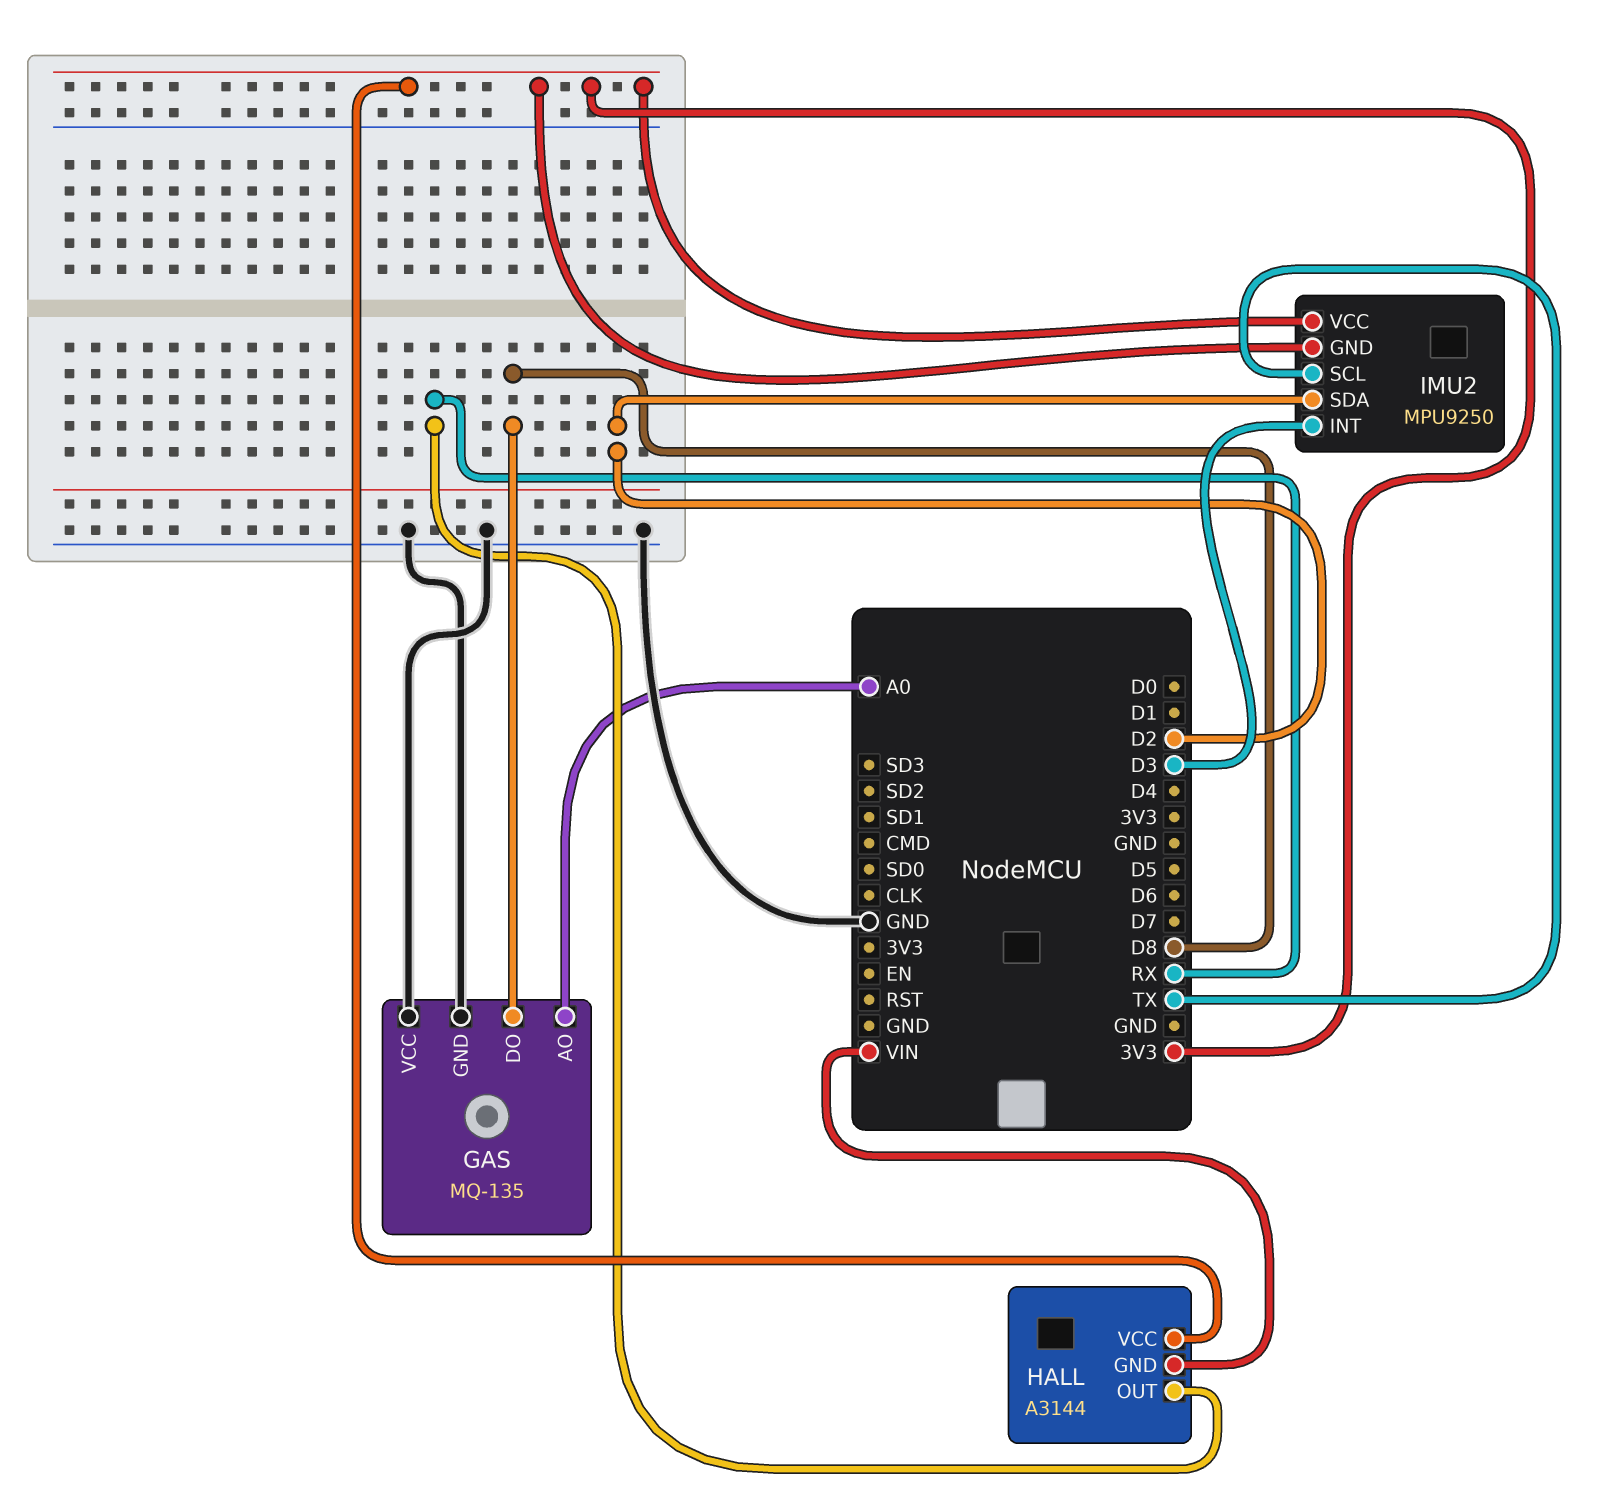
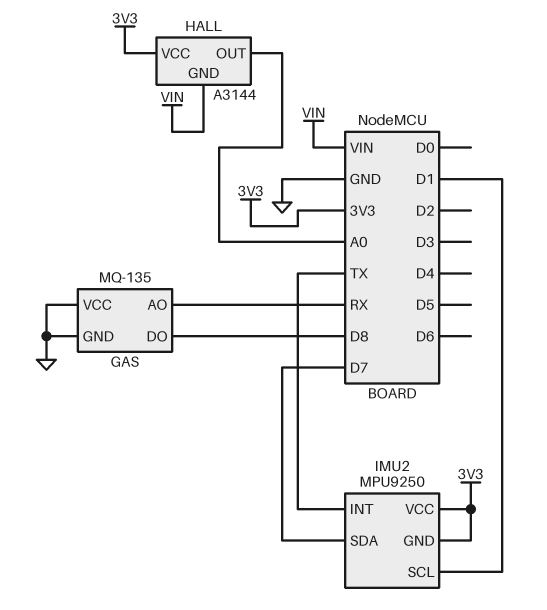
GAS pin AO: A0 -> RX
HALL pin OUT: RX -> A0
IMU2 pin INT: D3 -> TX
IMU2 pin SCL: TX -> D1
IMU2 pin SDA: D2 -> D7

